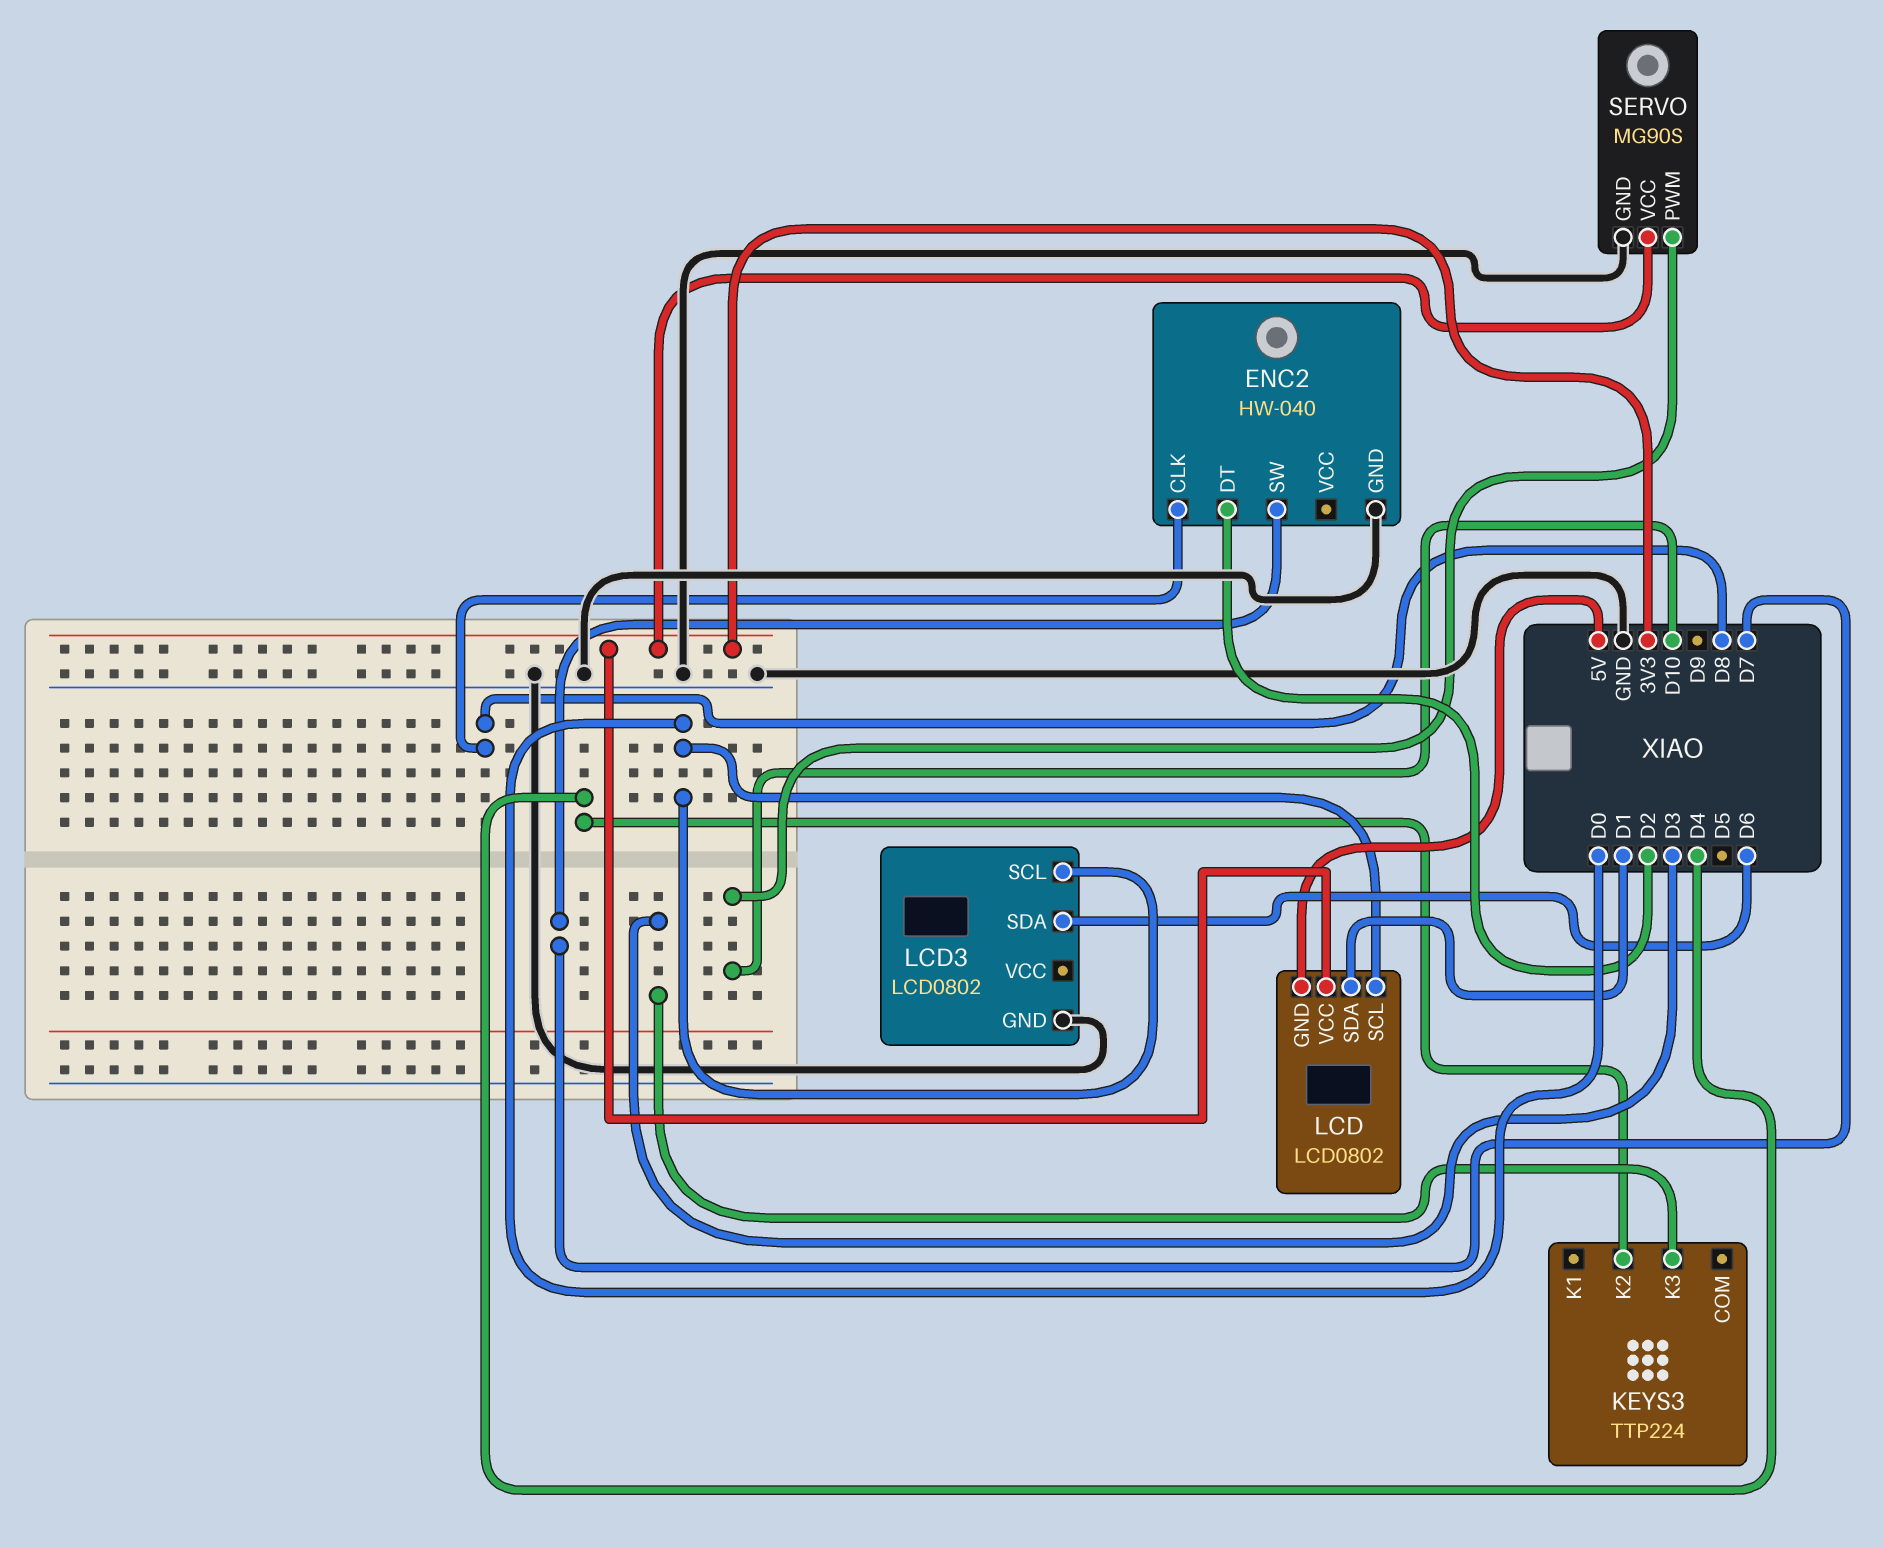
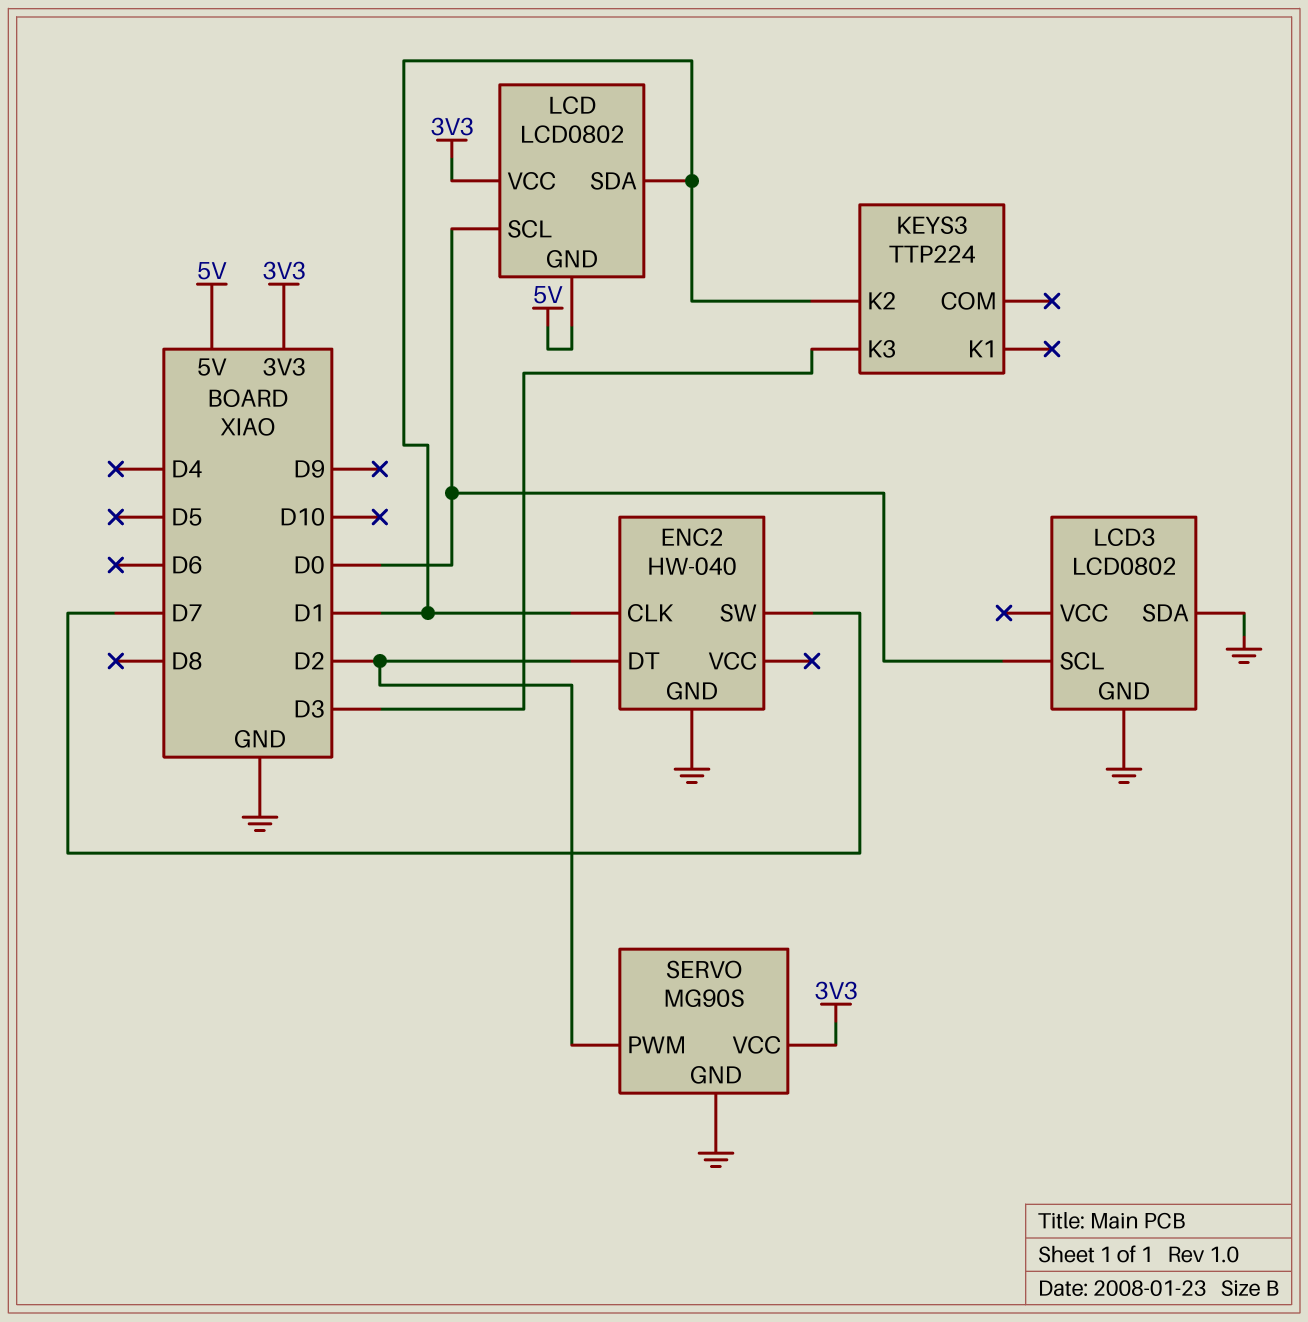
ENC2 pin CLK: D8 -> D1
KEYS3 pin K2: D4 -> D1
LCD3 pin SDA: D6 -> GND
SERVO pin PWM: D10 -> D2

